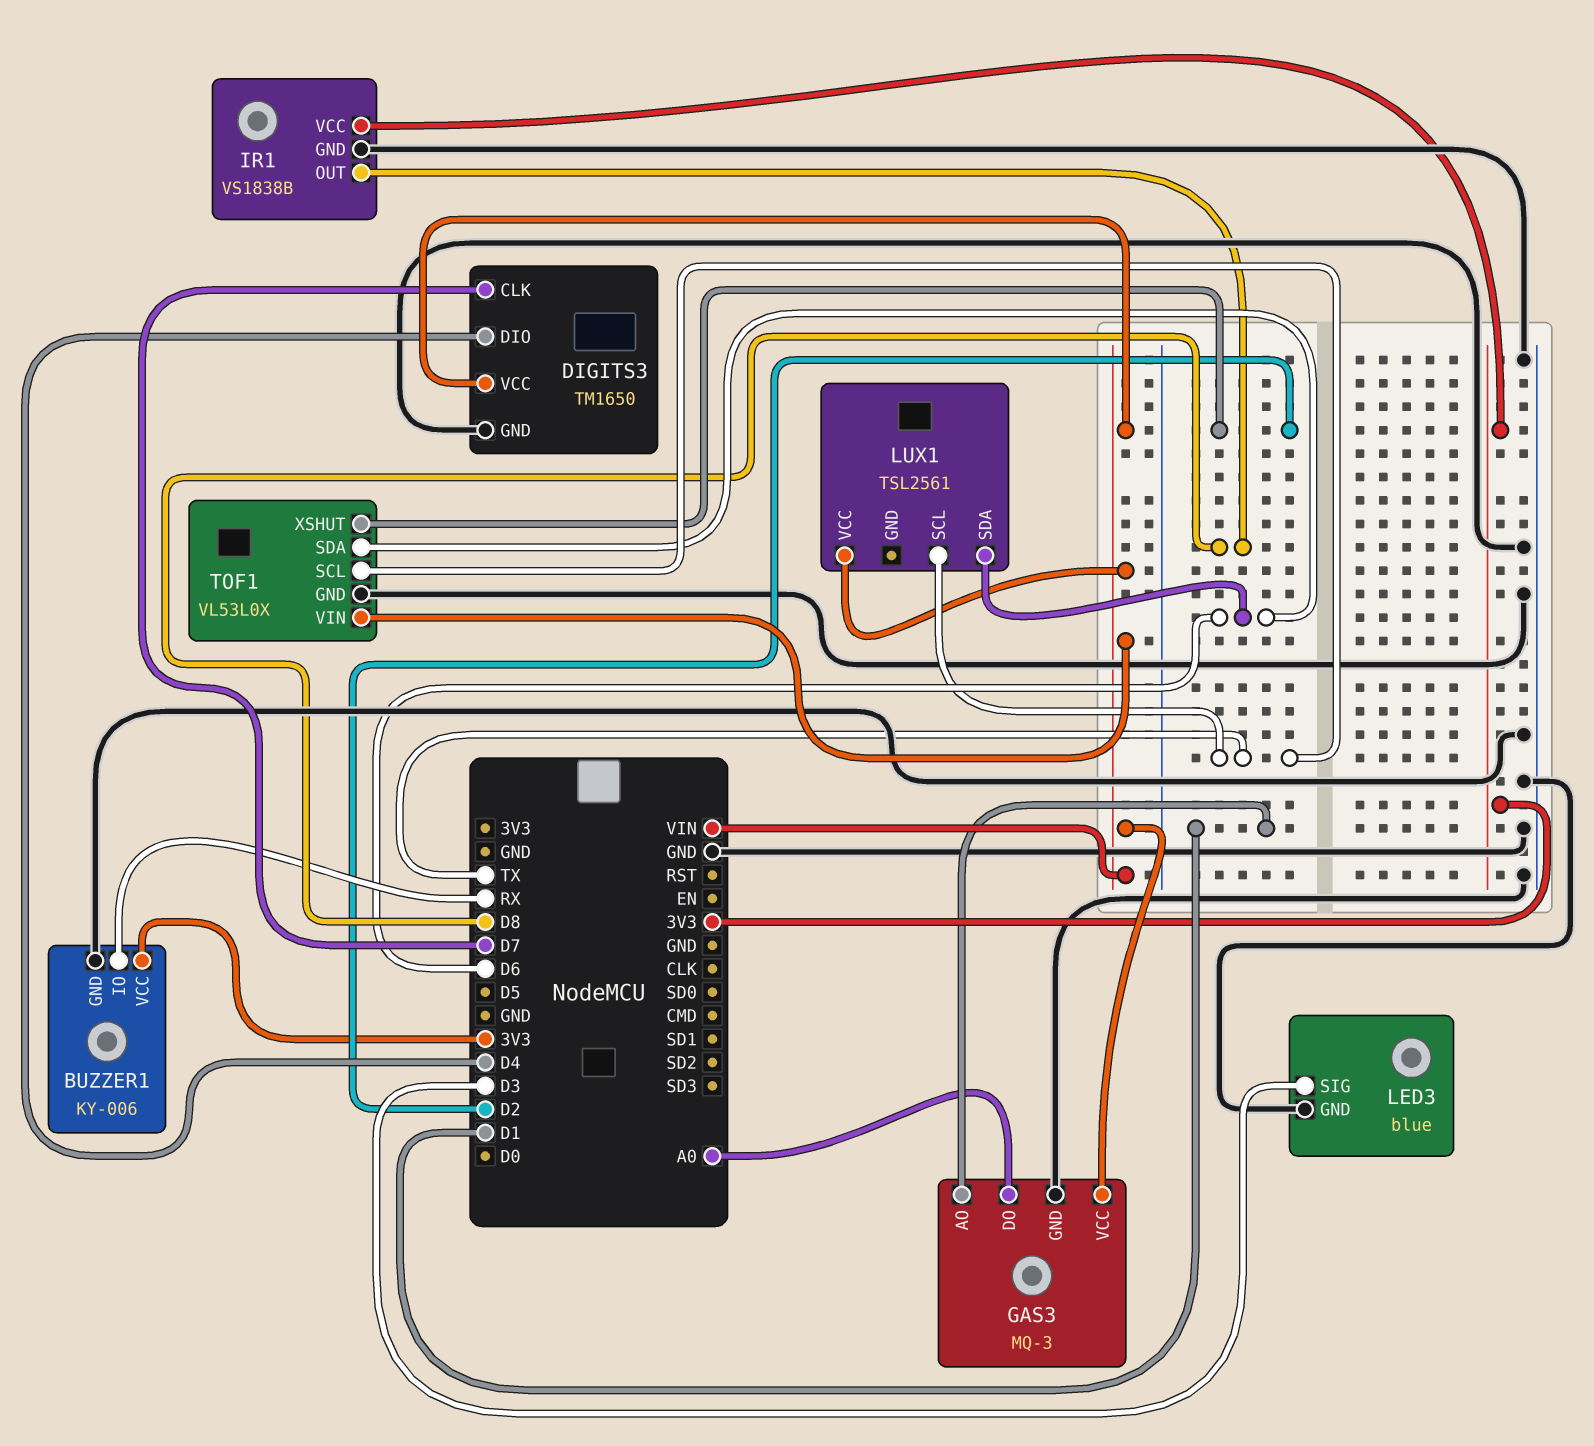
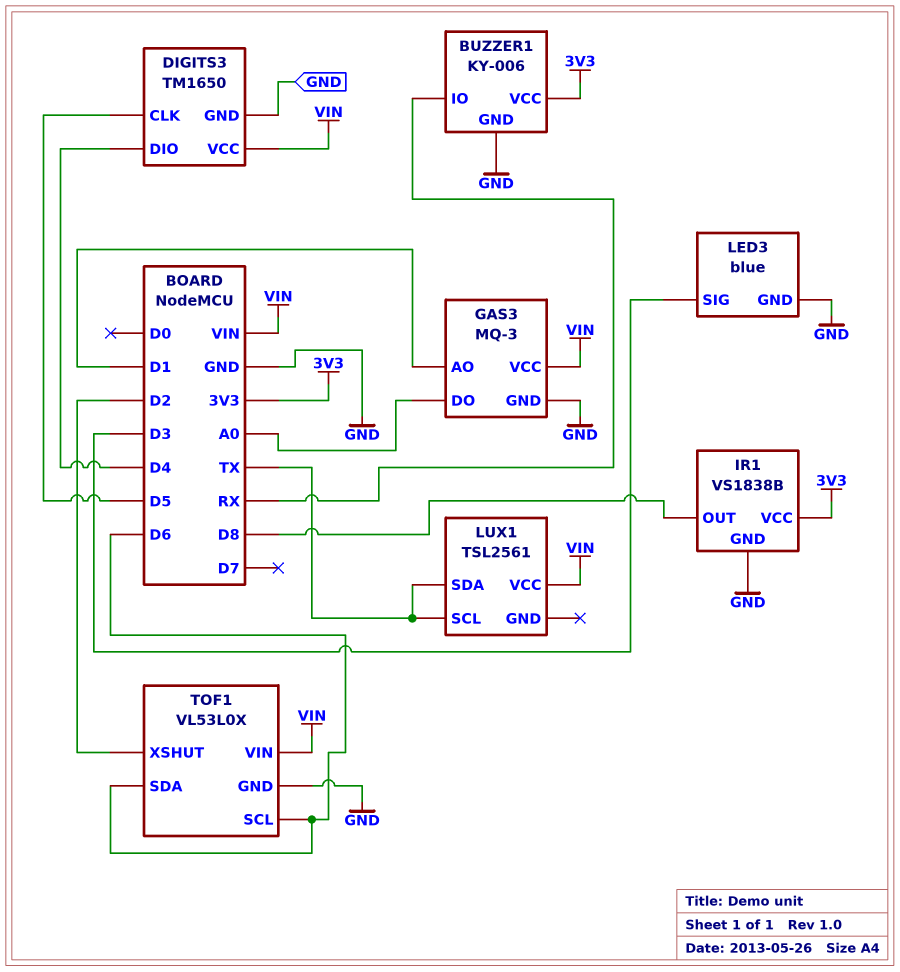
DIGITS3 pin CLK: D7 -> D5
LUX1 pin SDA: D6 -> TX
TOF1 pin SCL: TX -> D6

